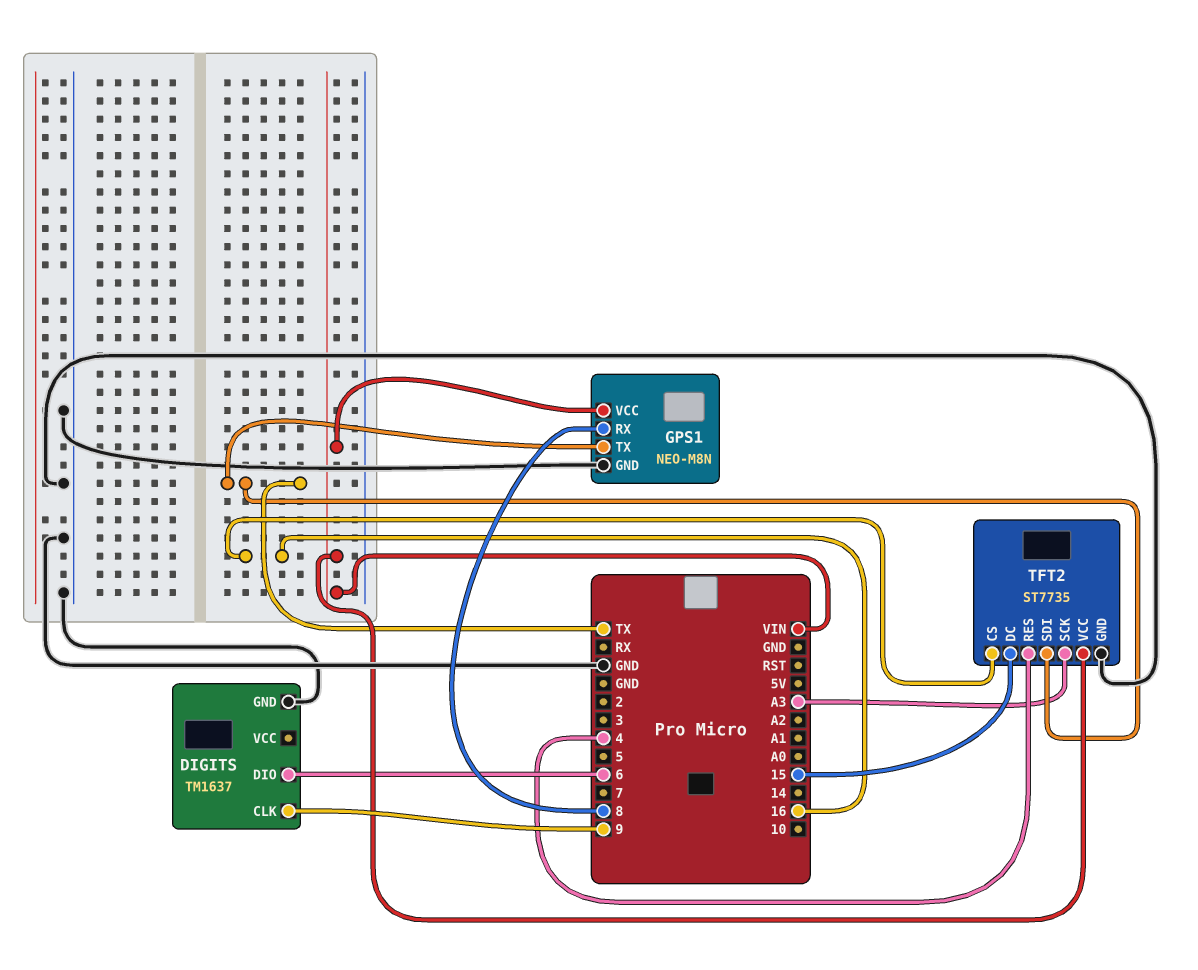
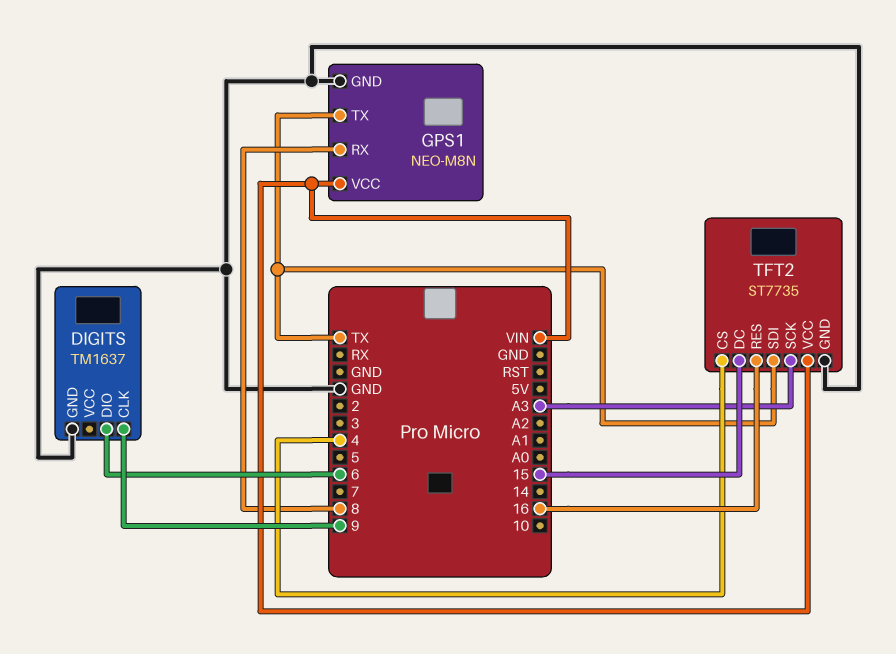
TFT2 pin CS: 16 -> 4
TFT2 pin RES: 4 -> 16

